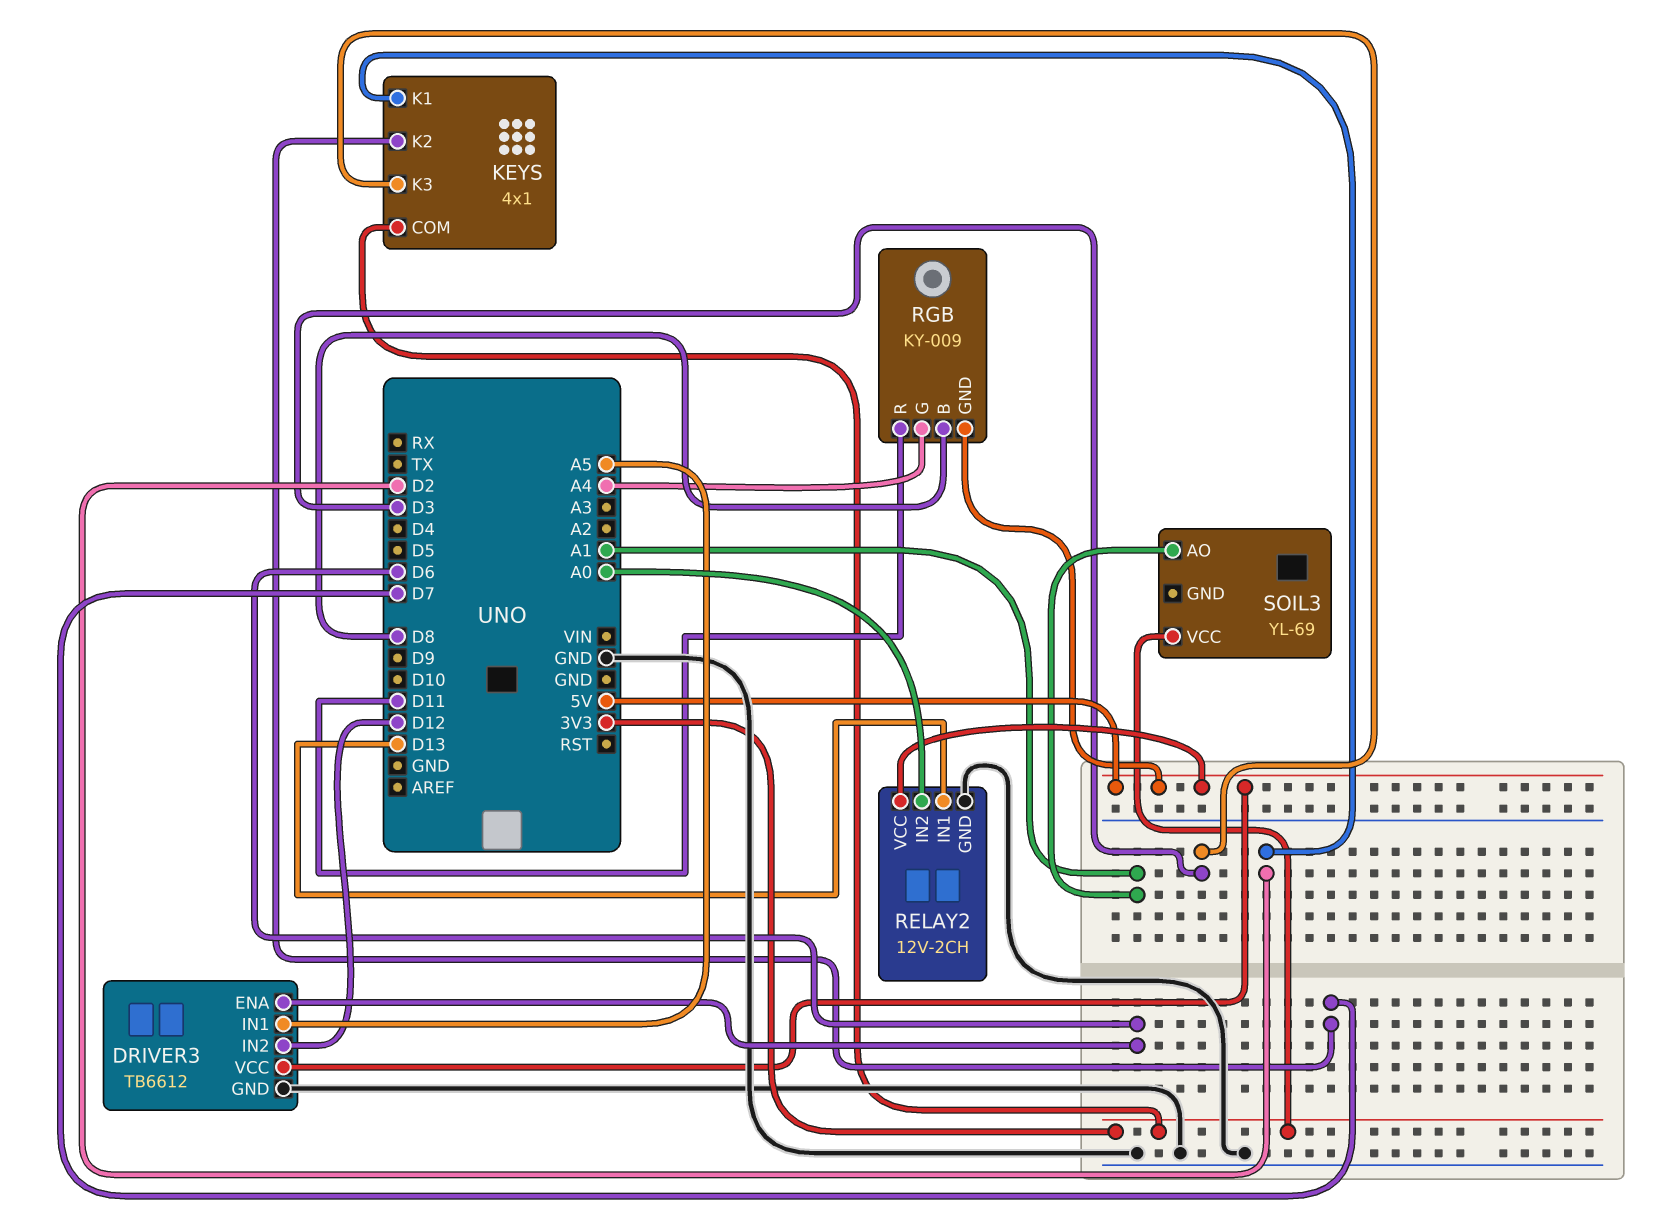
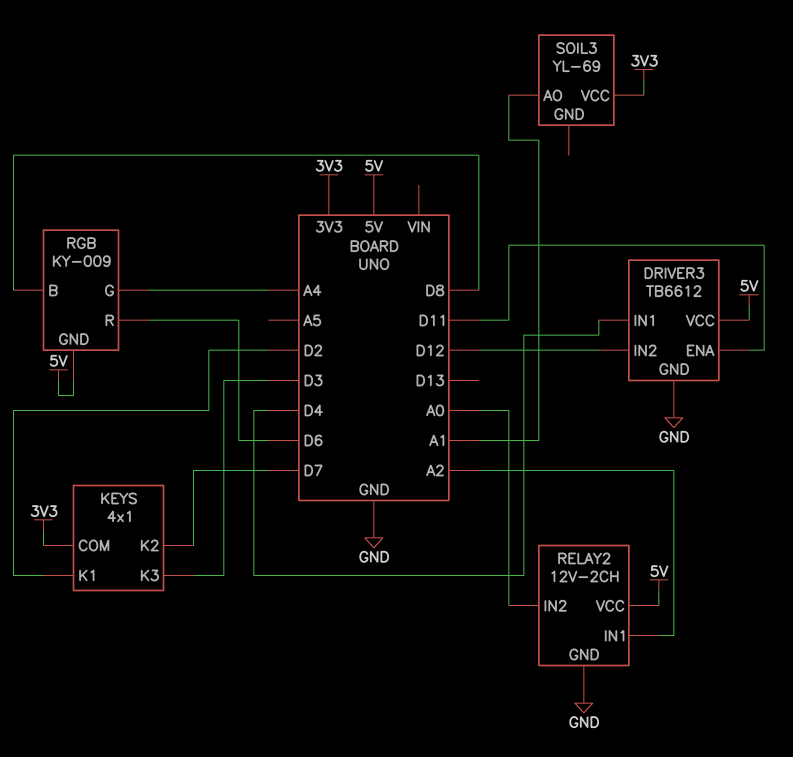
DRIVER3 pin ENA: D6 -> D11
DRIVER3 pin IN1: A5 -> D4
RELAY2 pin IN1: D13 -> A2
RGB pin R: D11 -> D6

